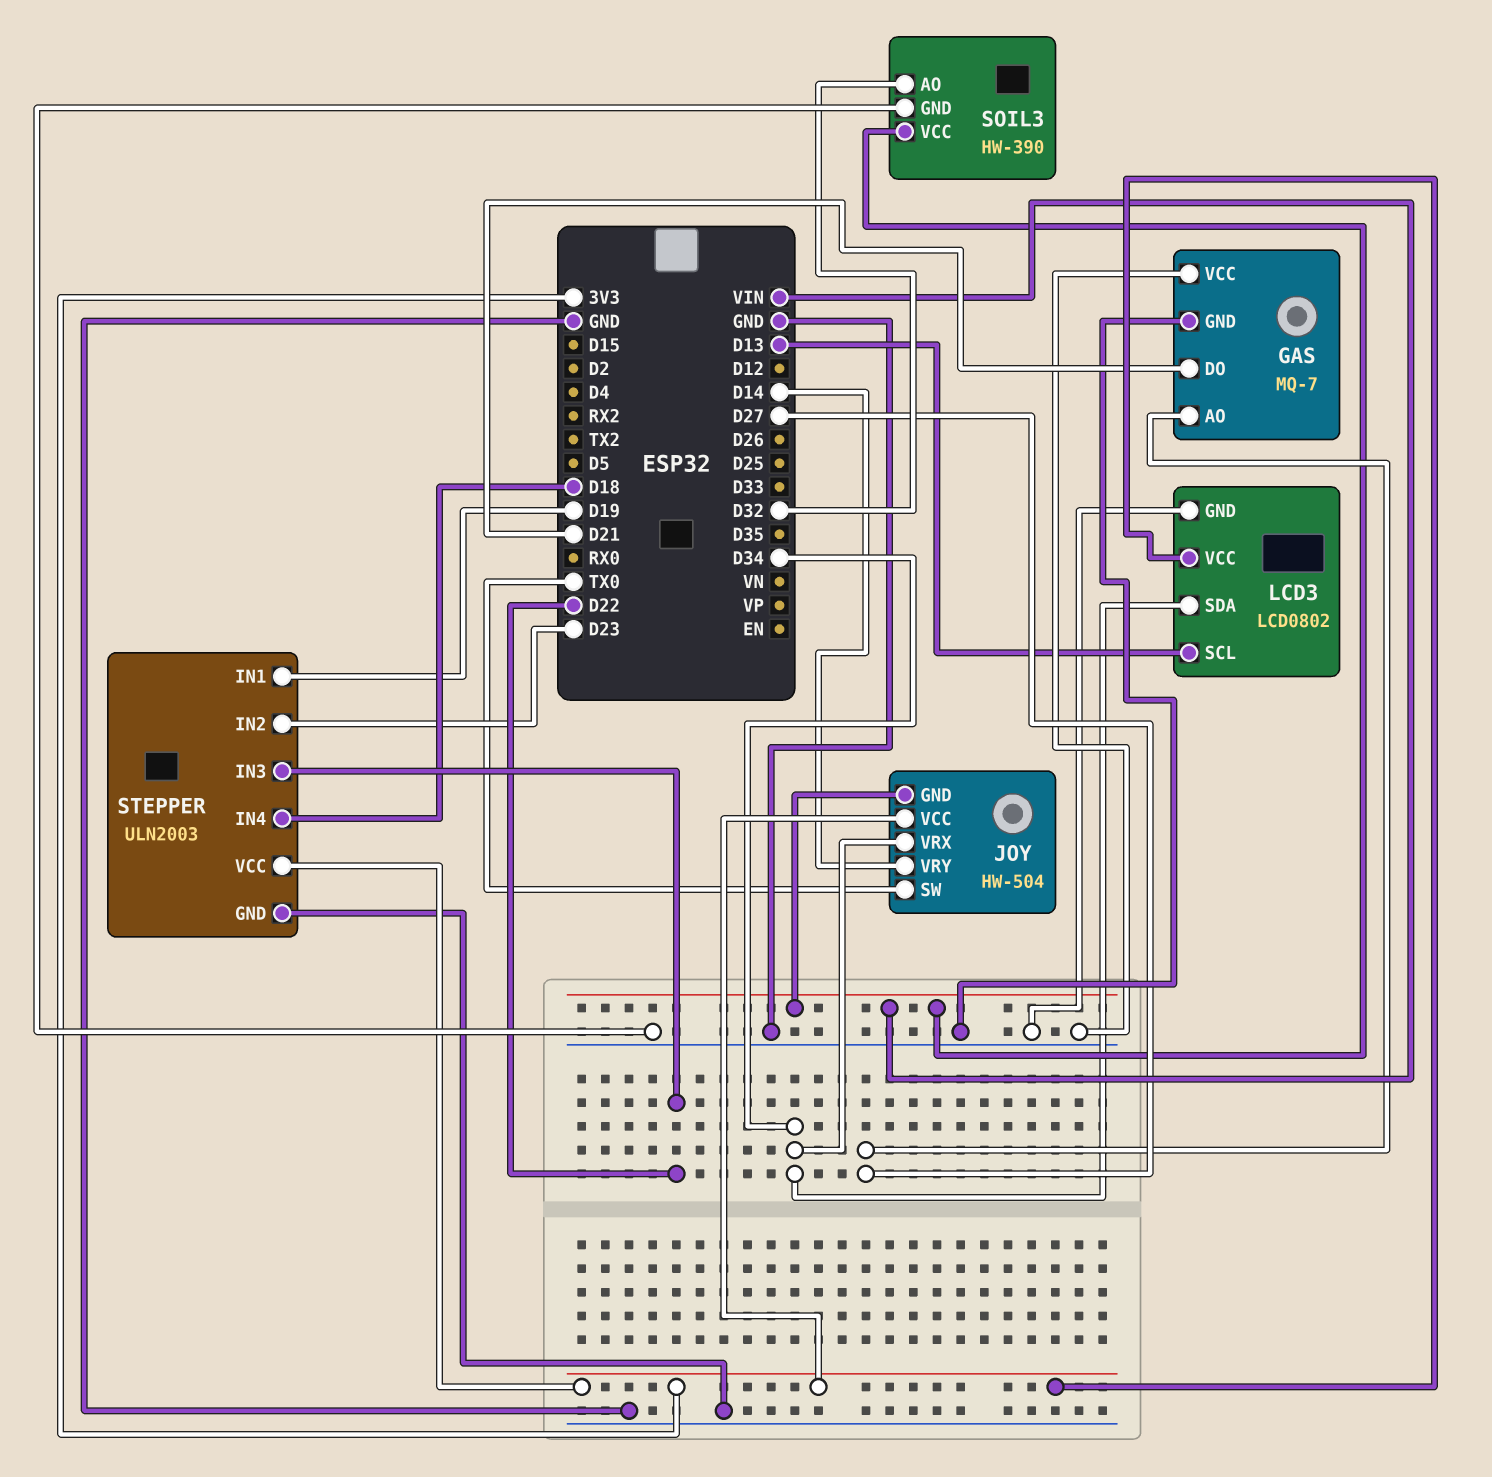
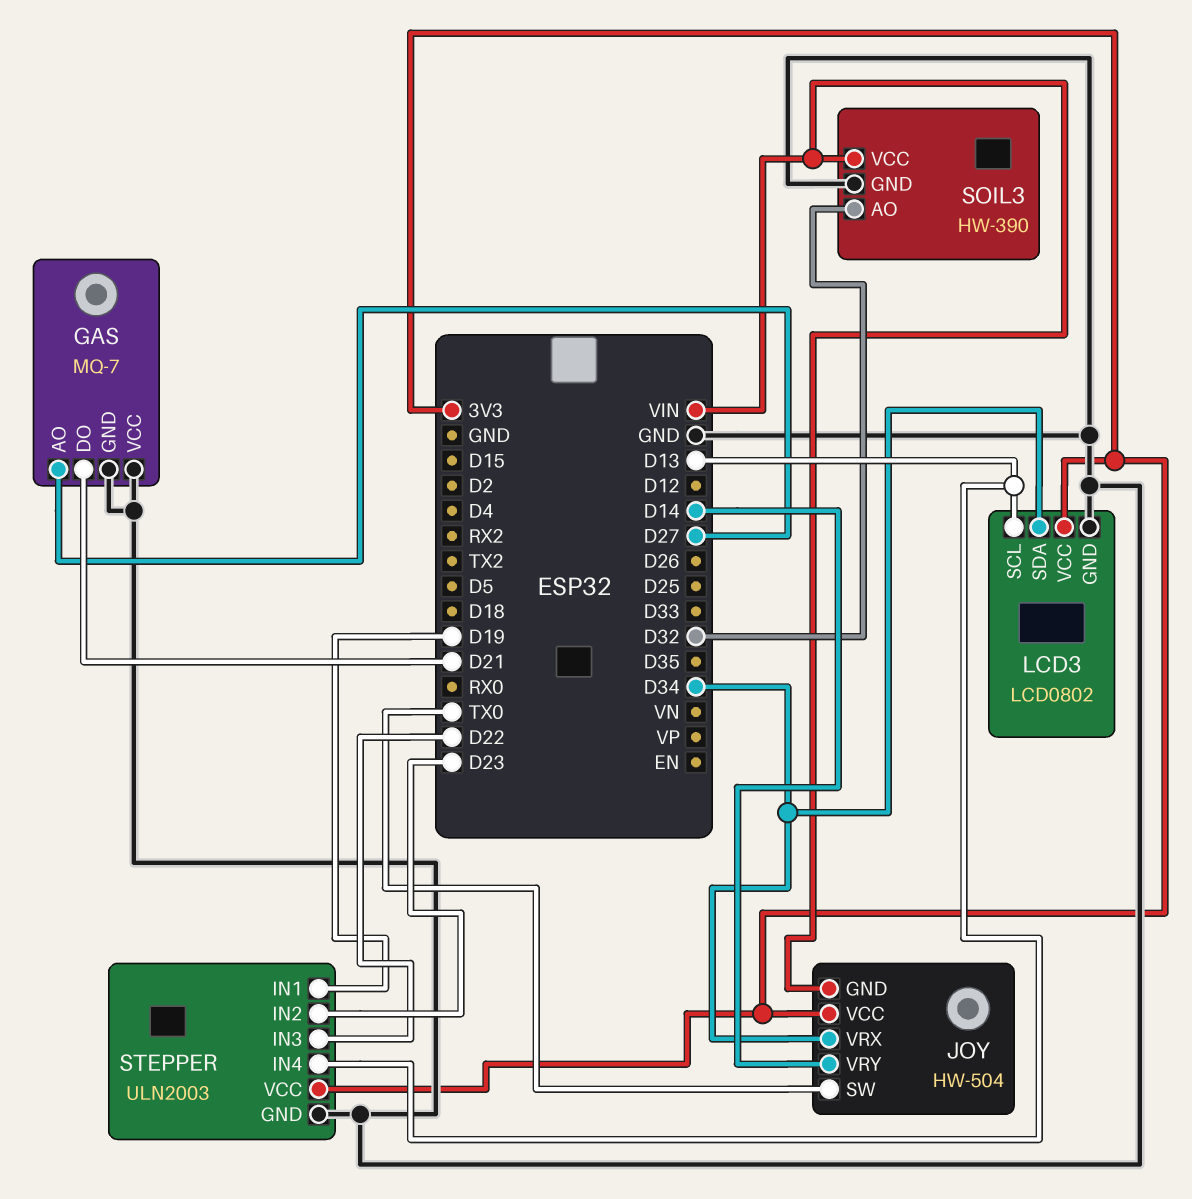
STEPPER pin IN4: D18 -> D13

